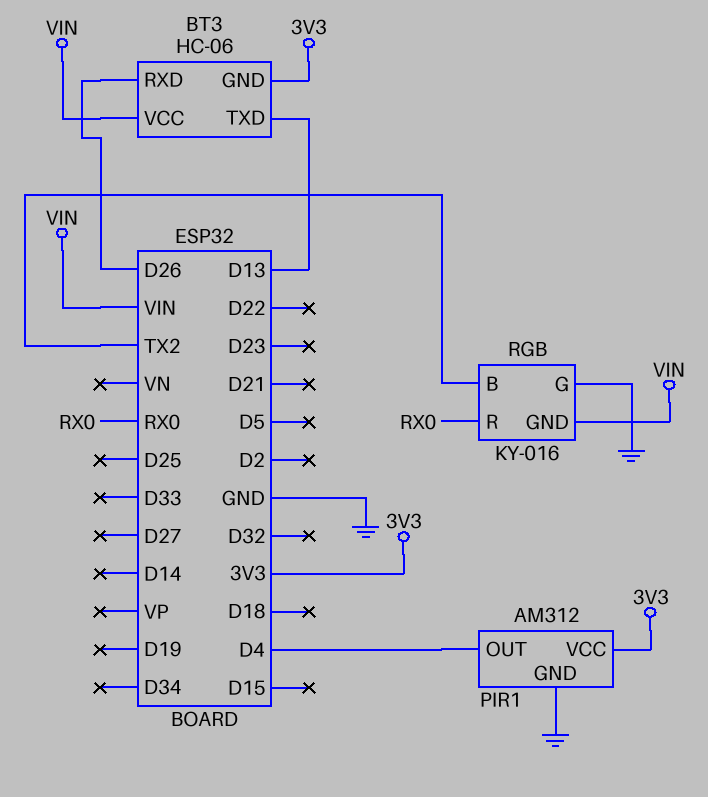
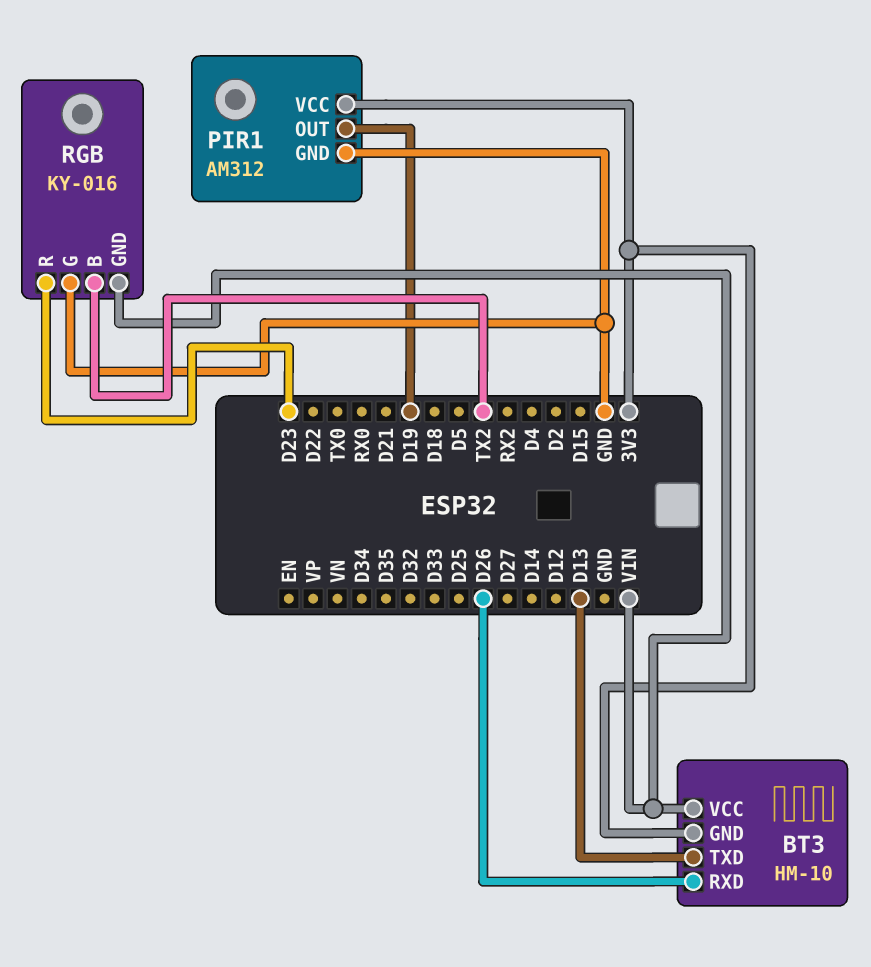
BT3: HC-06 -> HM-10
PIR1 pin OUT: D4 -> D19
RGB pin R: RX0 -> D23

